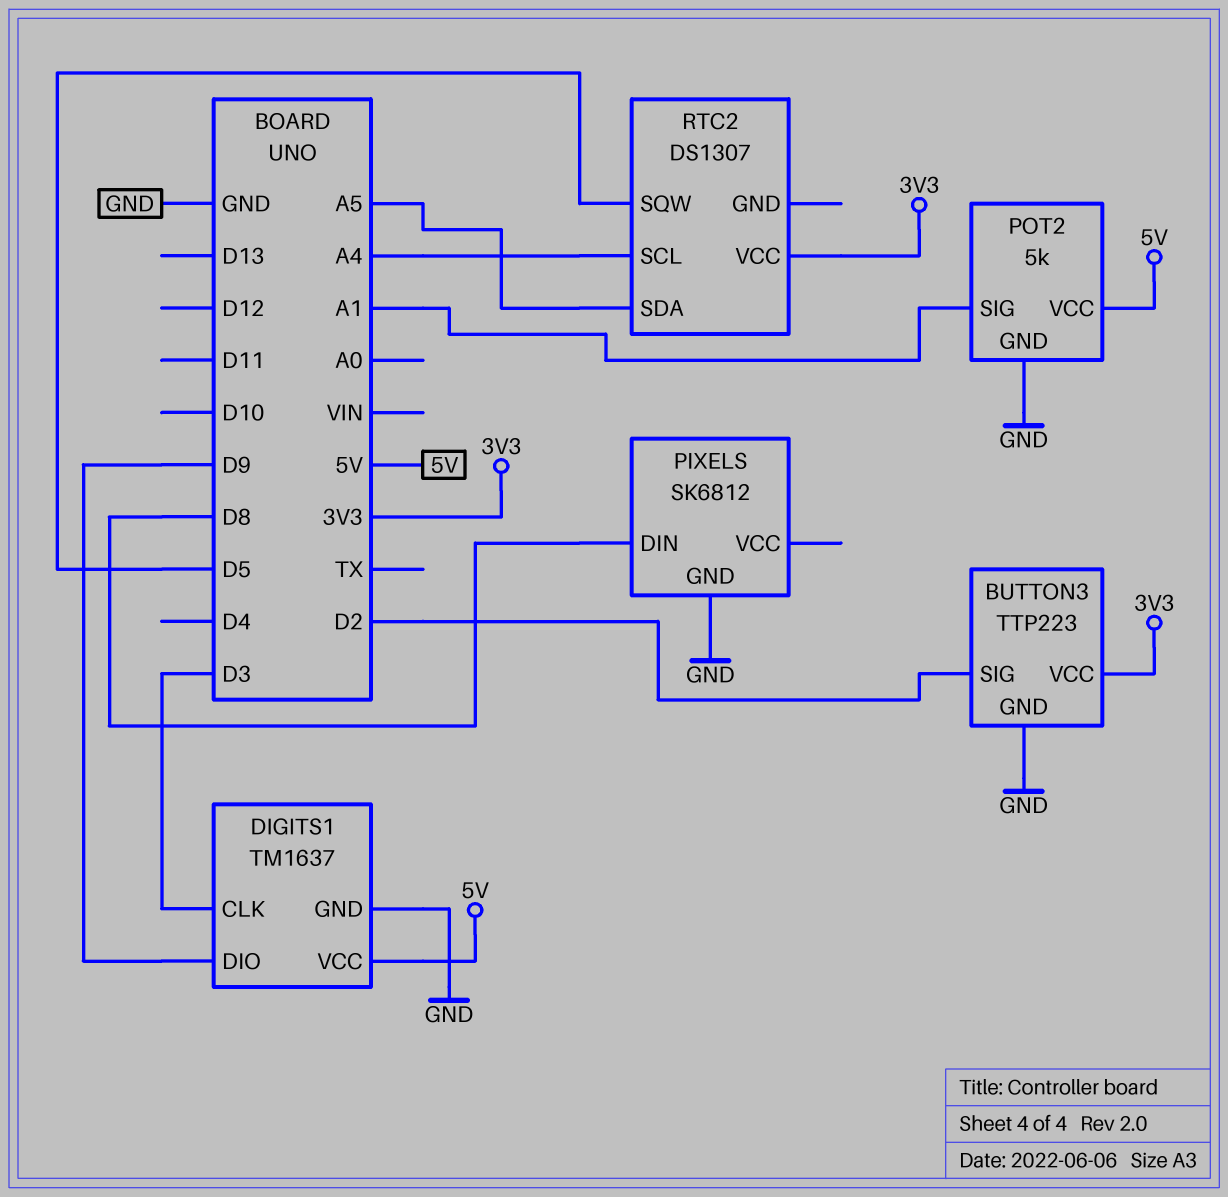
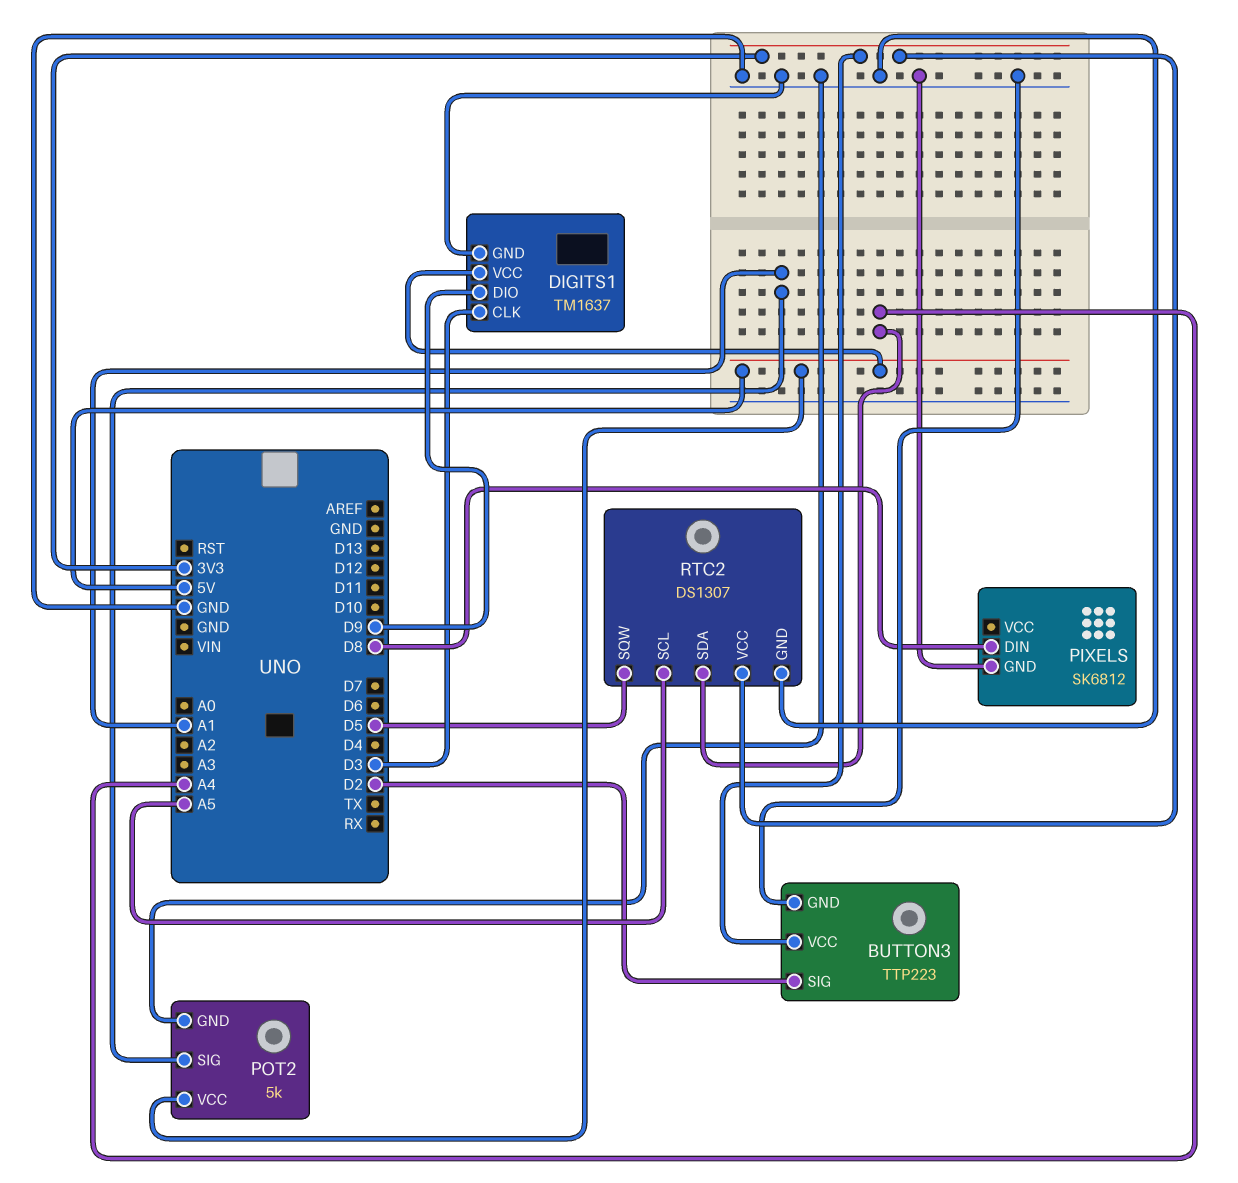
RTC2 pin GND: none -> GND
RTC2 pin SCL: A4 -> A5
RTC2 pin SDA: A5 -> A4

